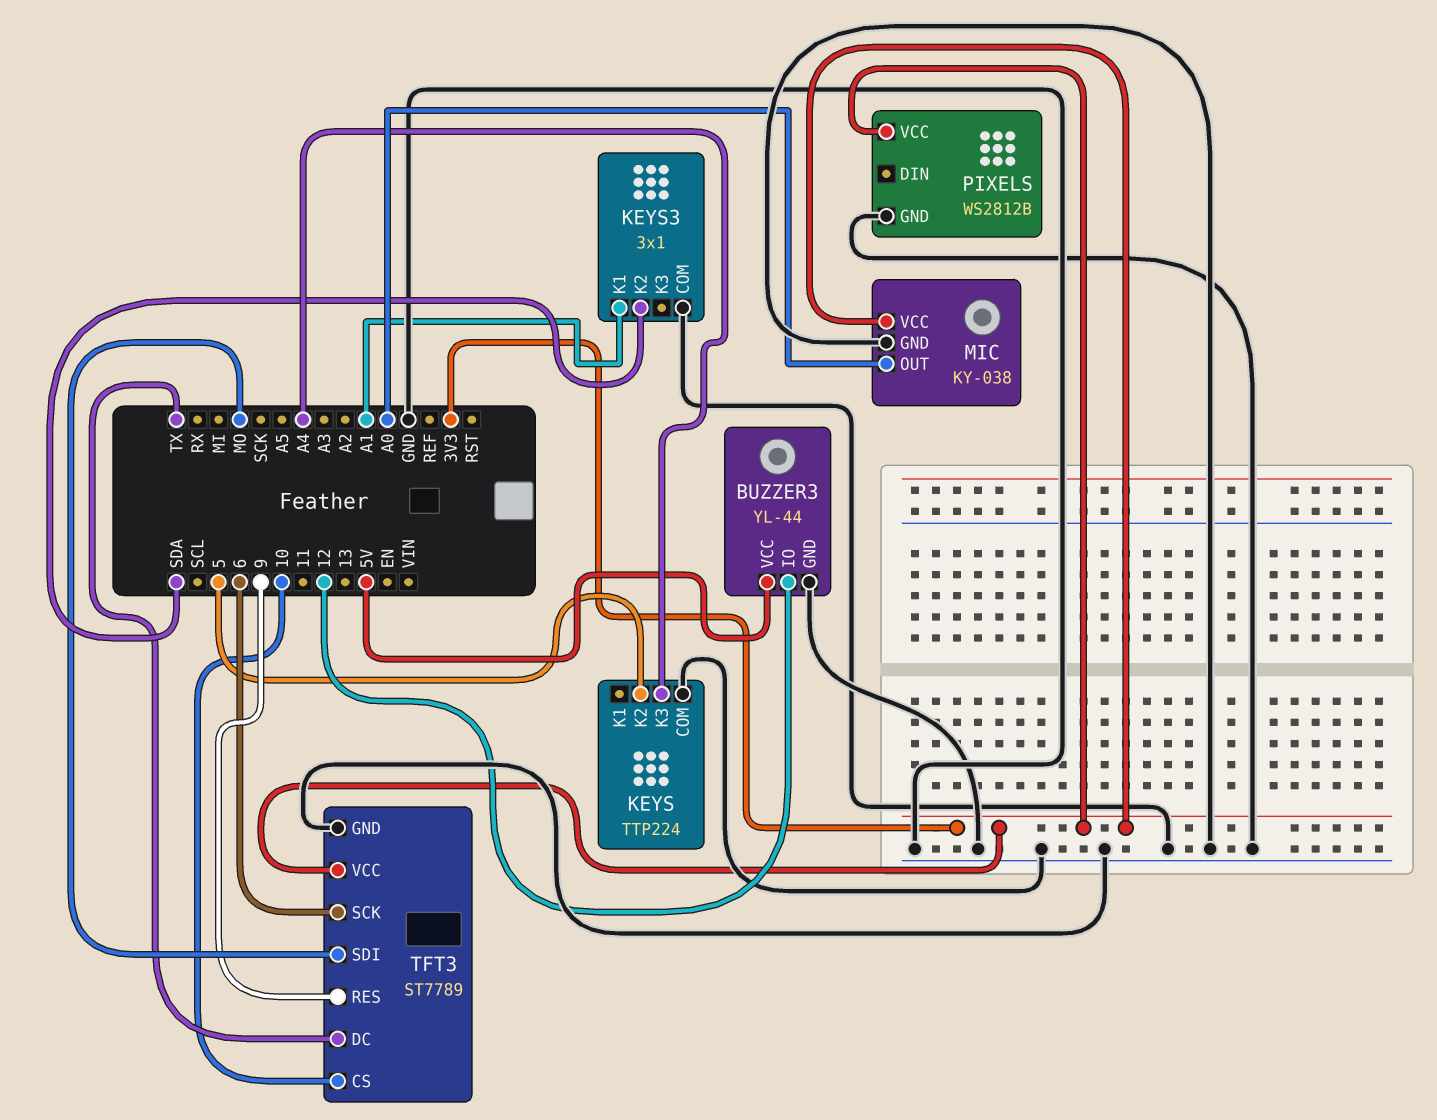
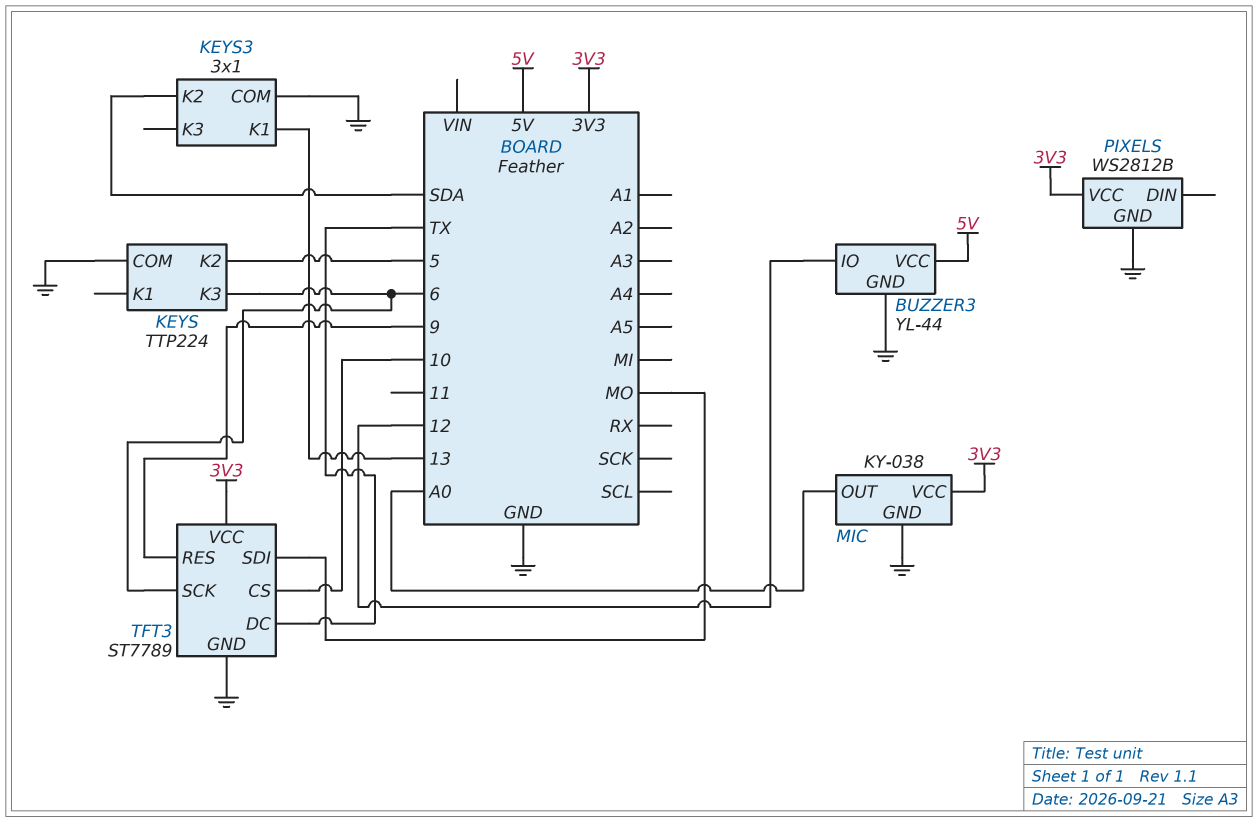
KEYS pin K3: A4 -> 6
KEYS3 pin K1: A1 -> 13

